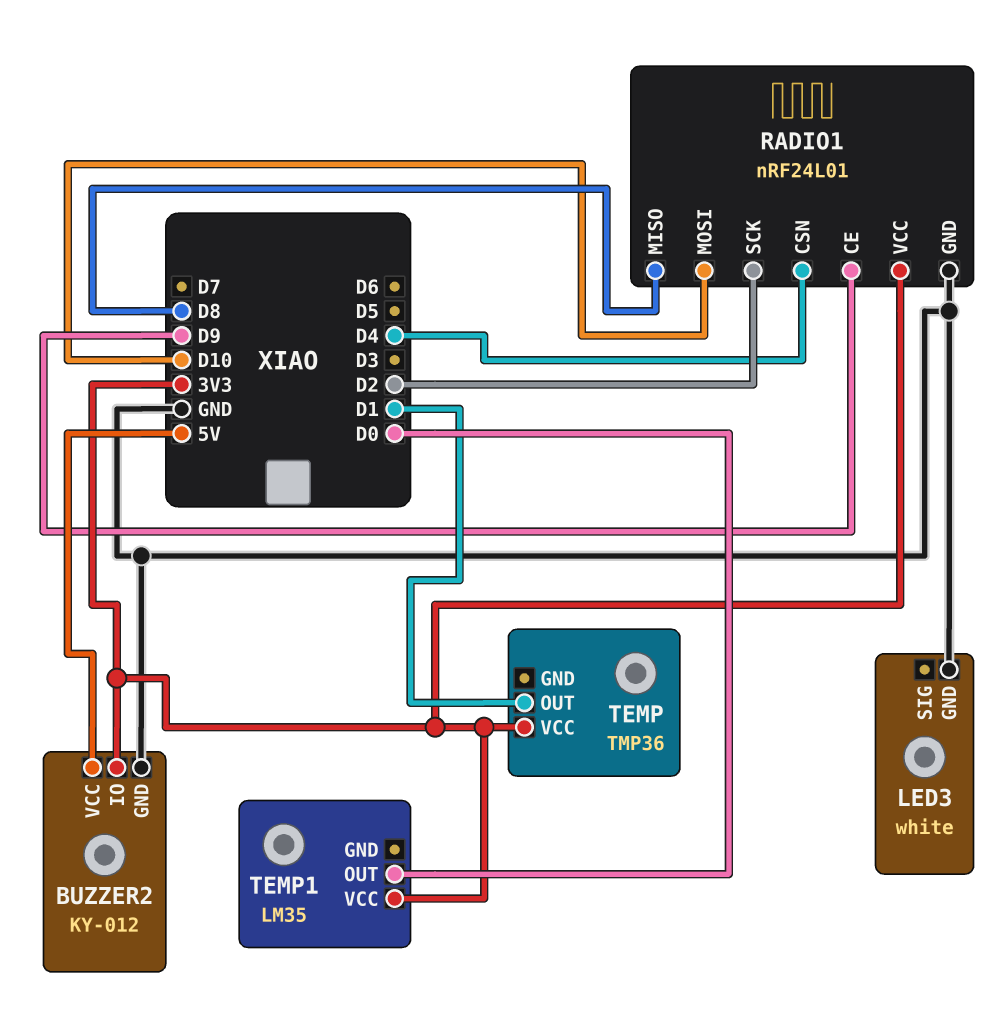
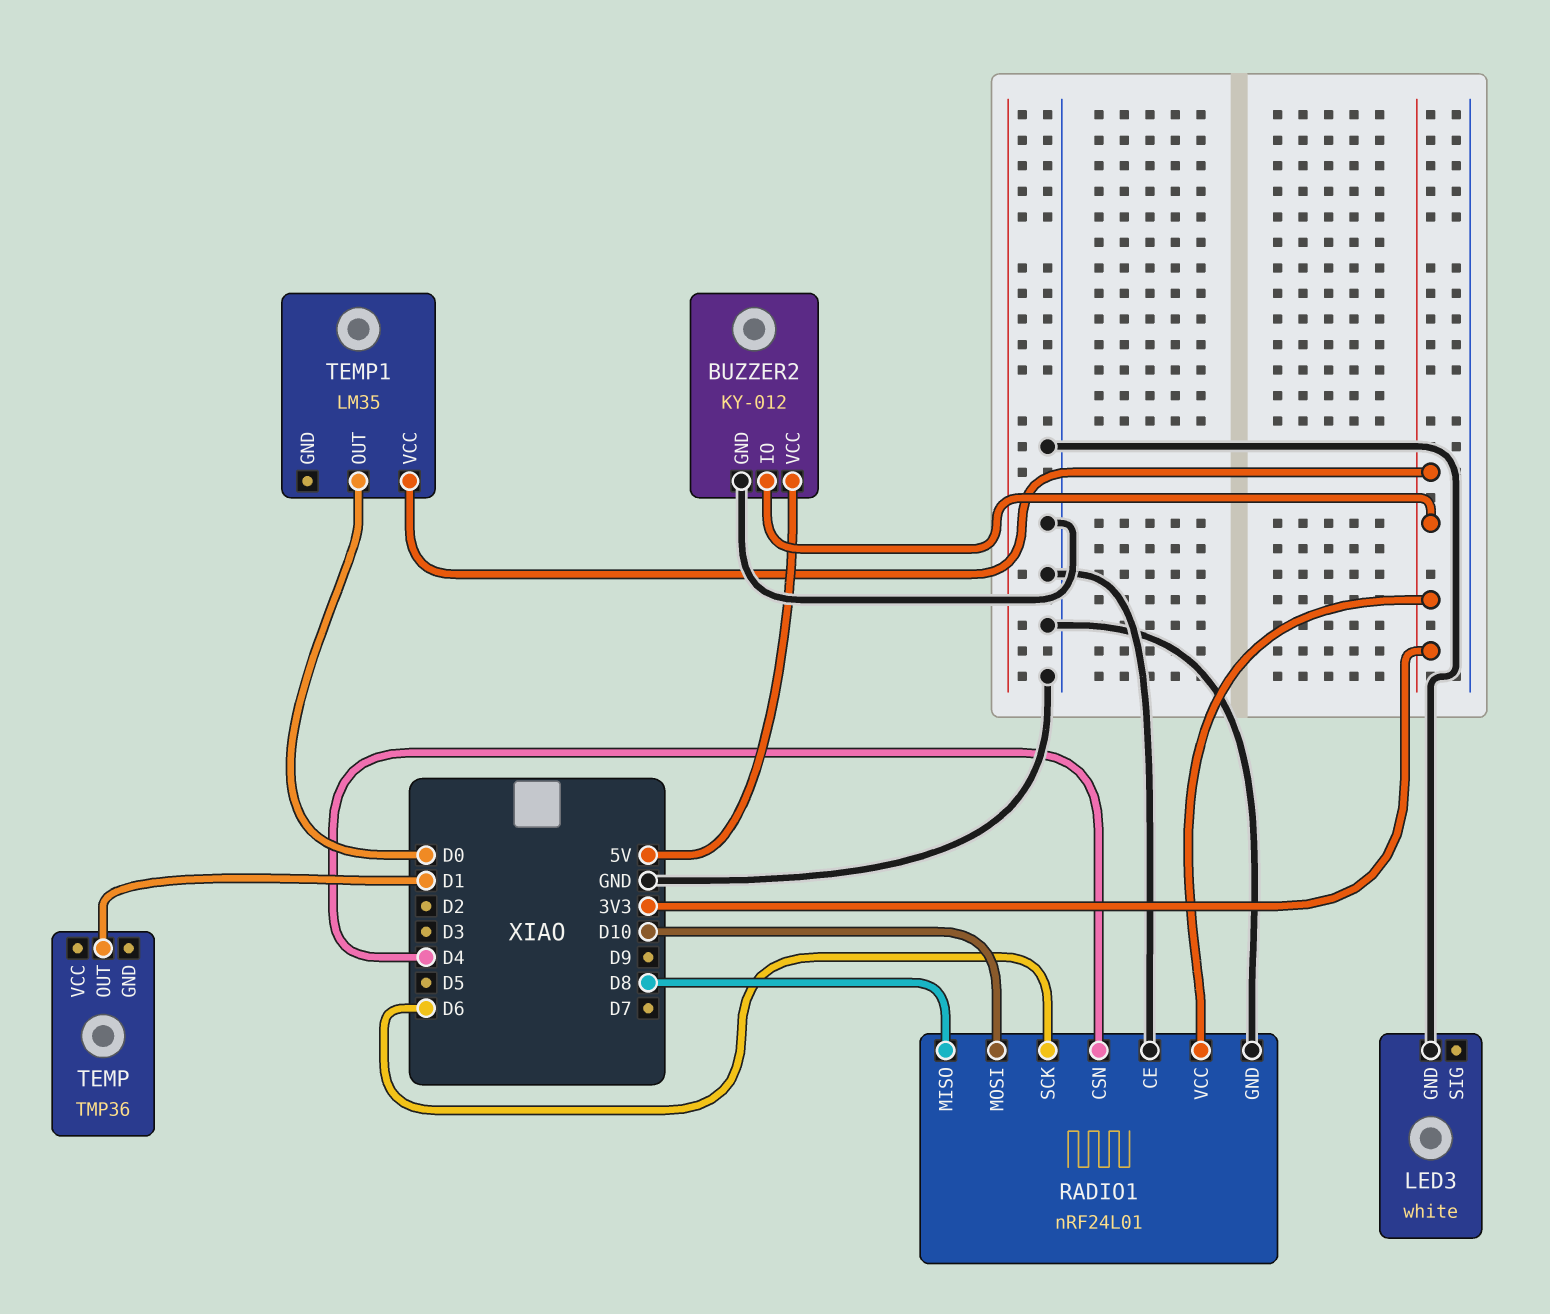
RADIO1 pin CE: D9 -> GND
RADIO1 pin SCK: D2 -> D6
TEMP pin VCC: 3V3 -> none

